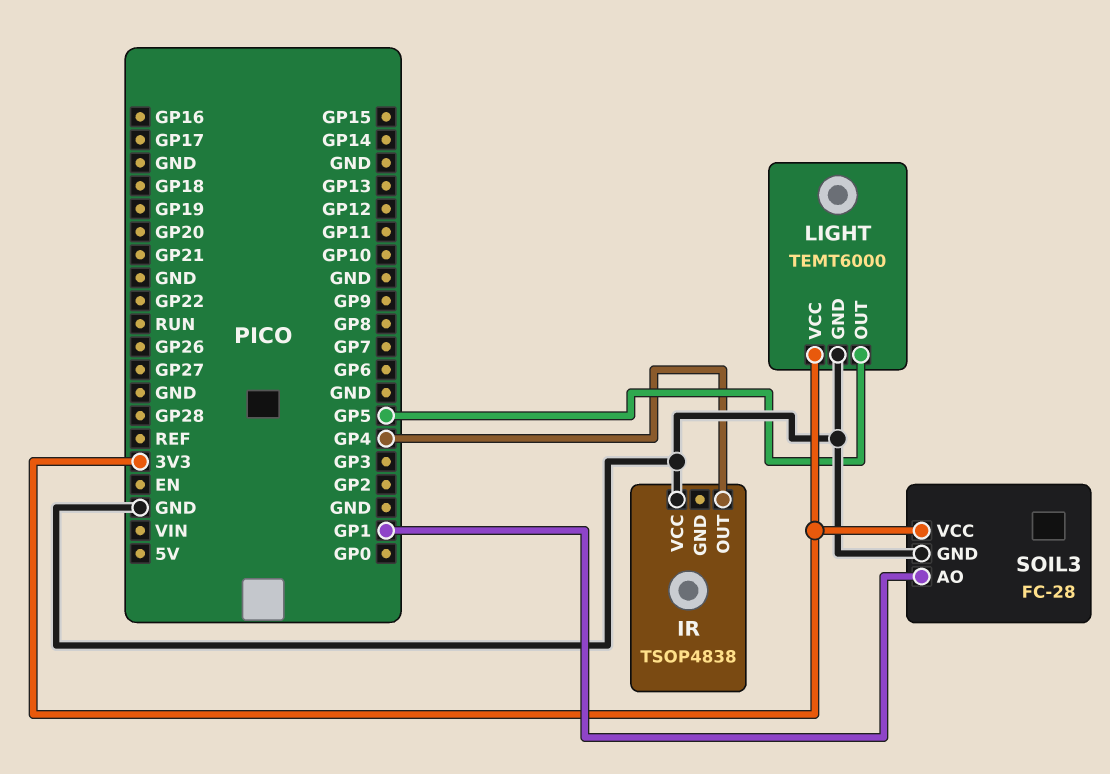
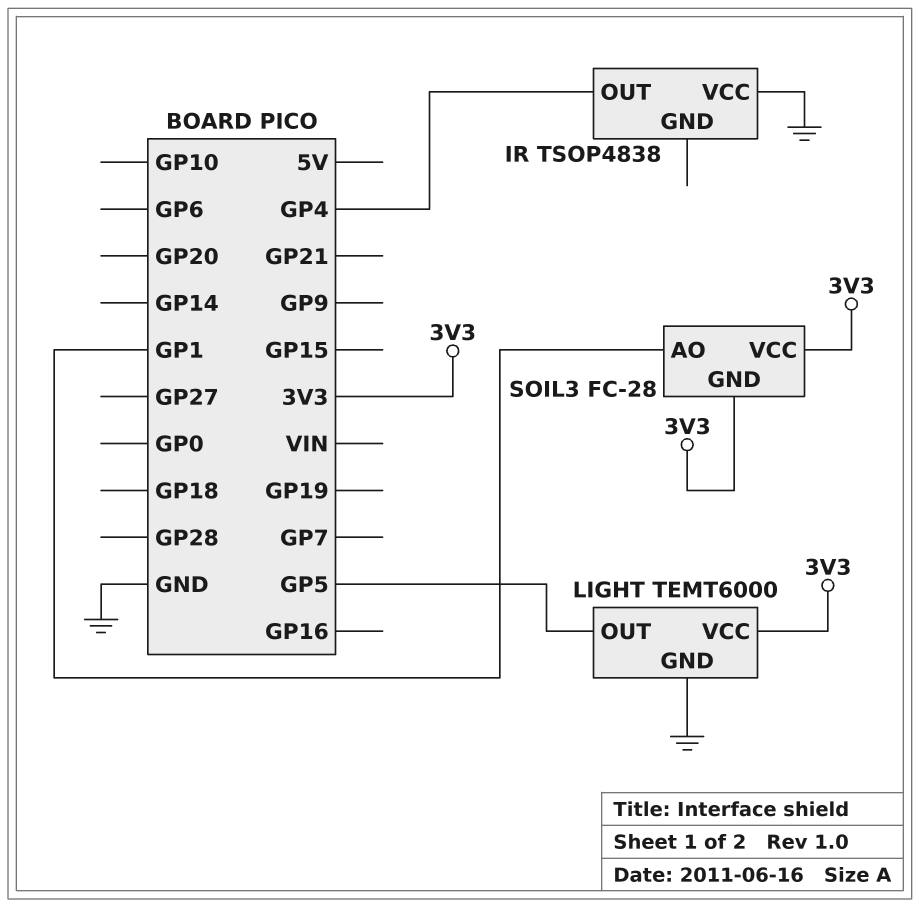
SOIL3 pin GND: GND -> 3V3

